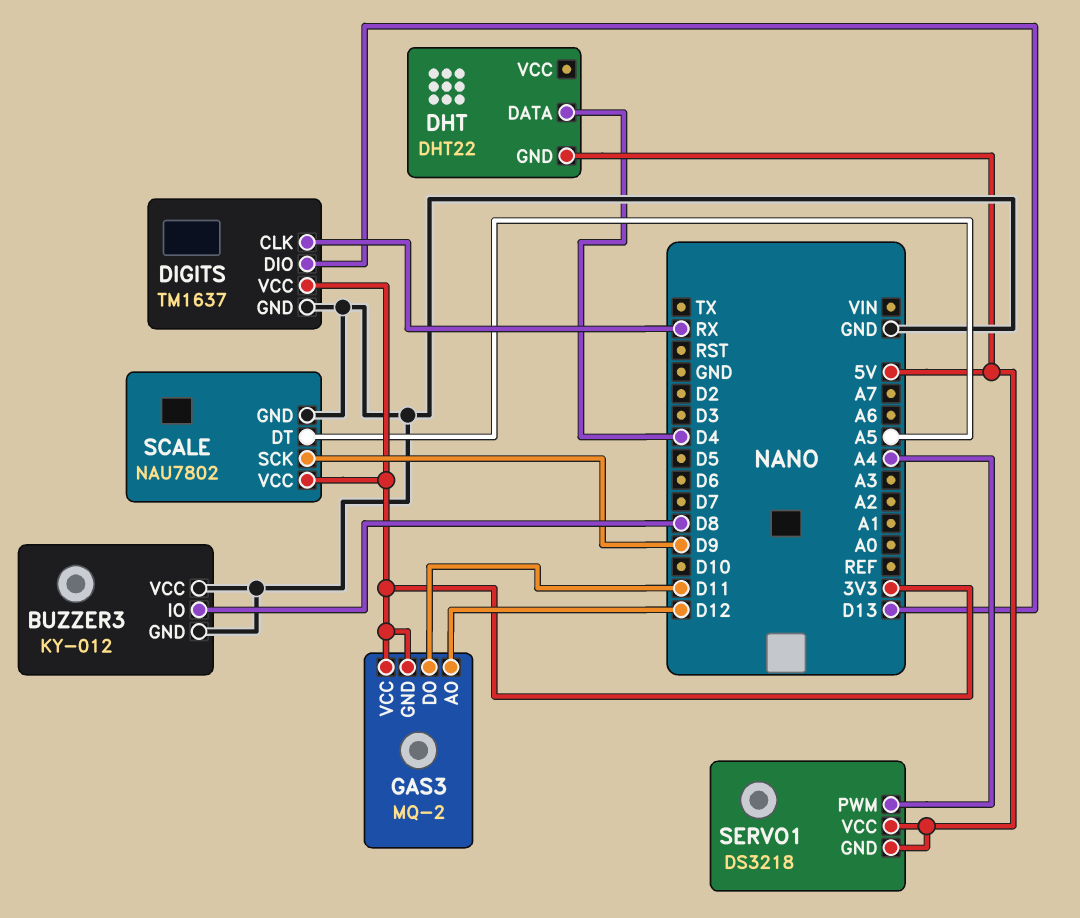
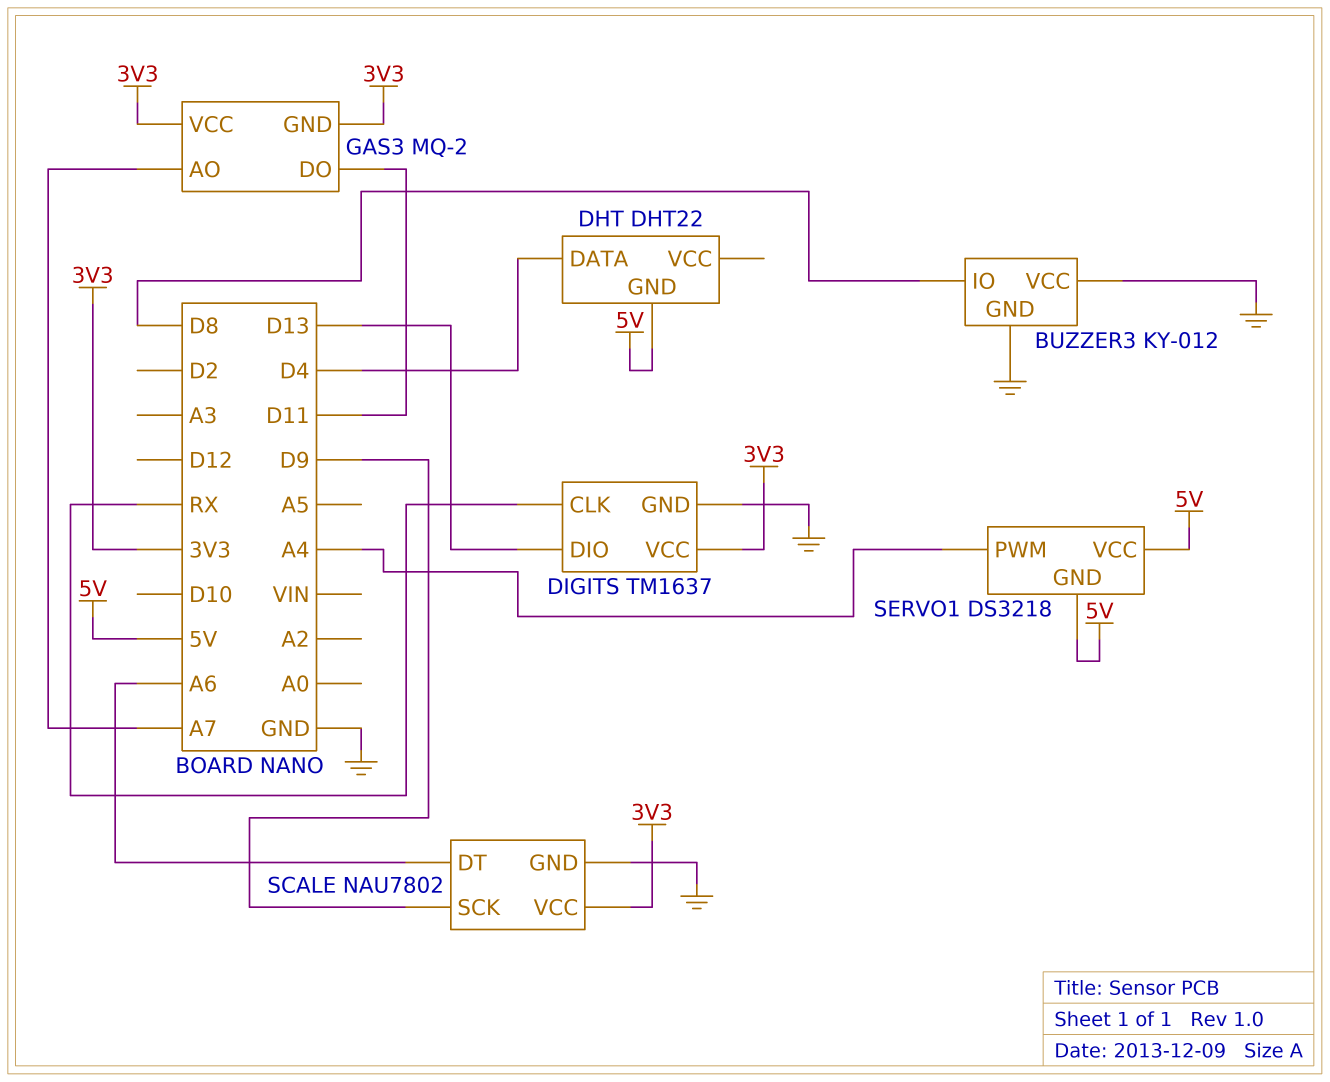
GAS3 pin AO: D12 -> A7
SCALE pin DT: A5 -> A6

